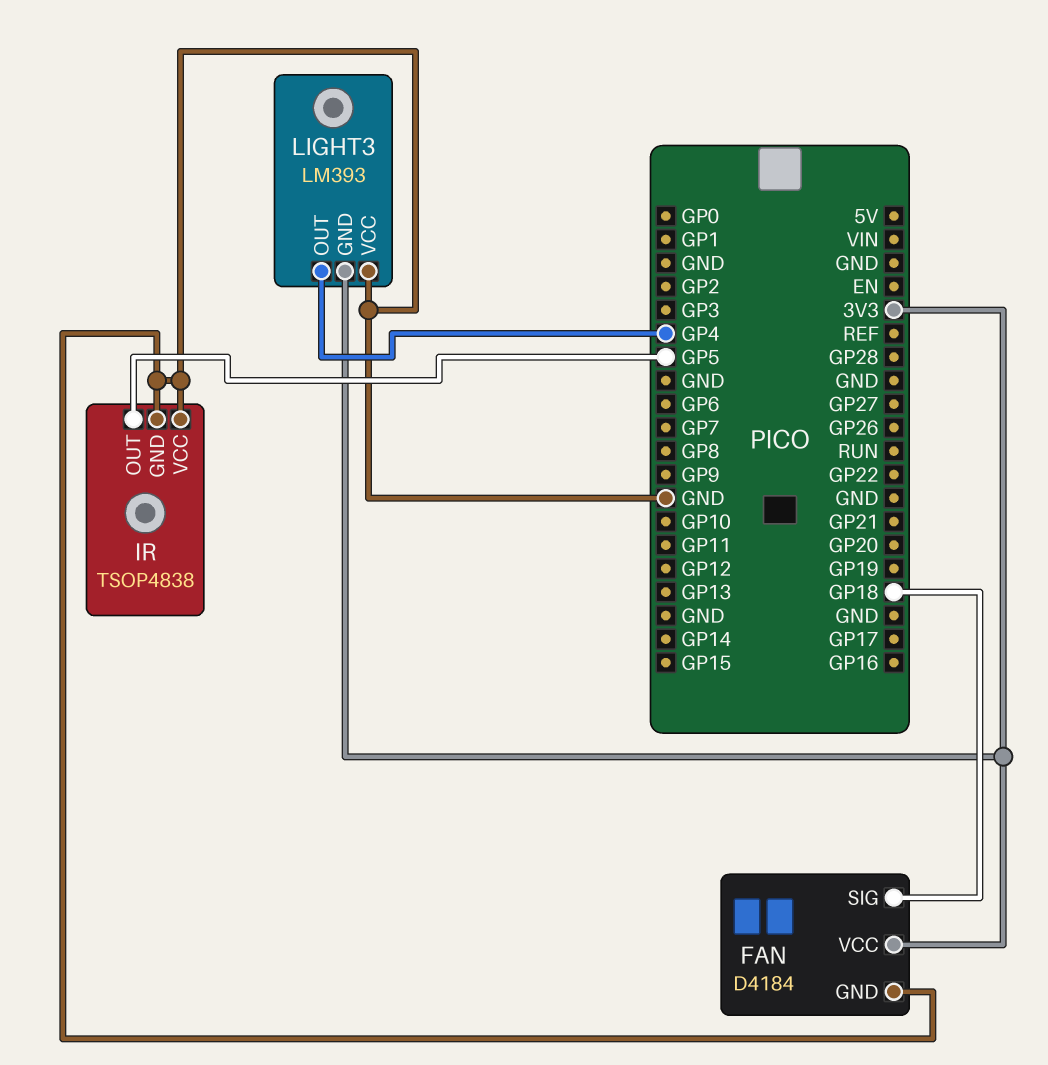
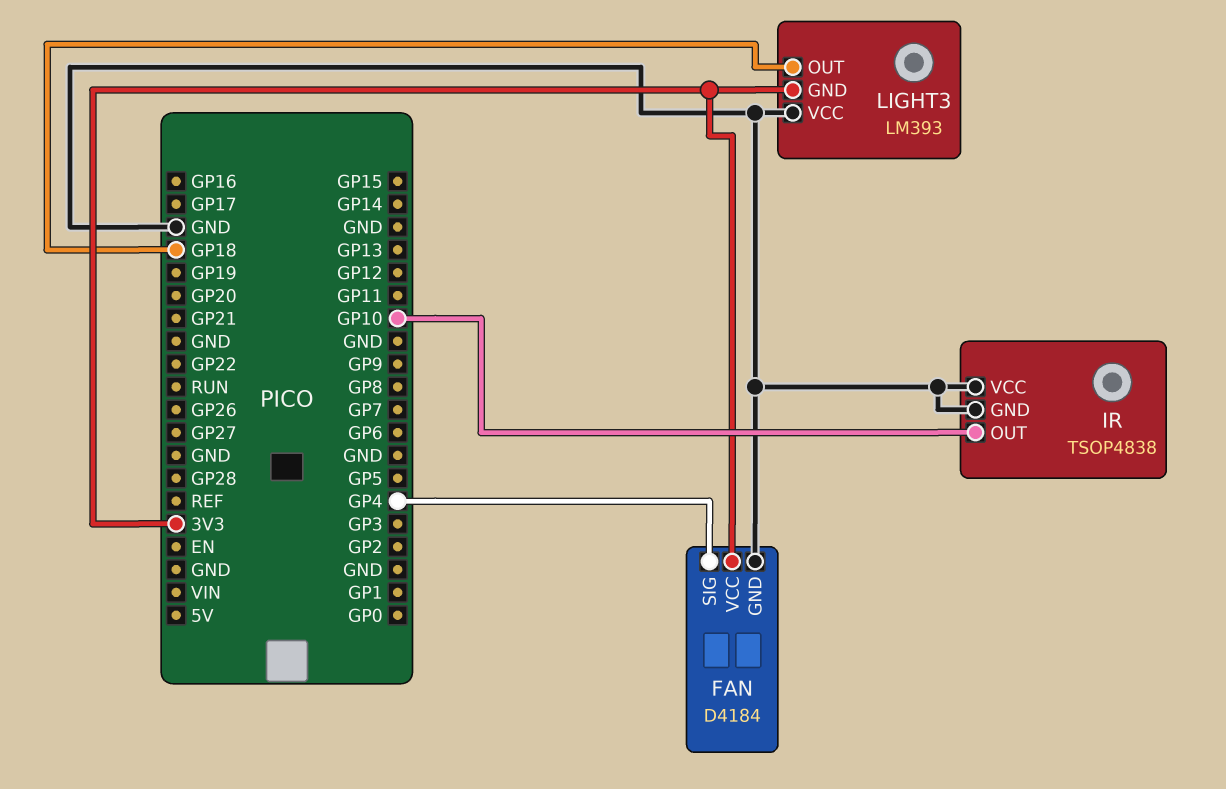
FAN pin SIG: GP18 -> GP4
IR pin OUT: GP5 -> GP10
LIGHT3 pin OUT: GP4 -> GP18

